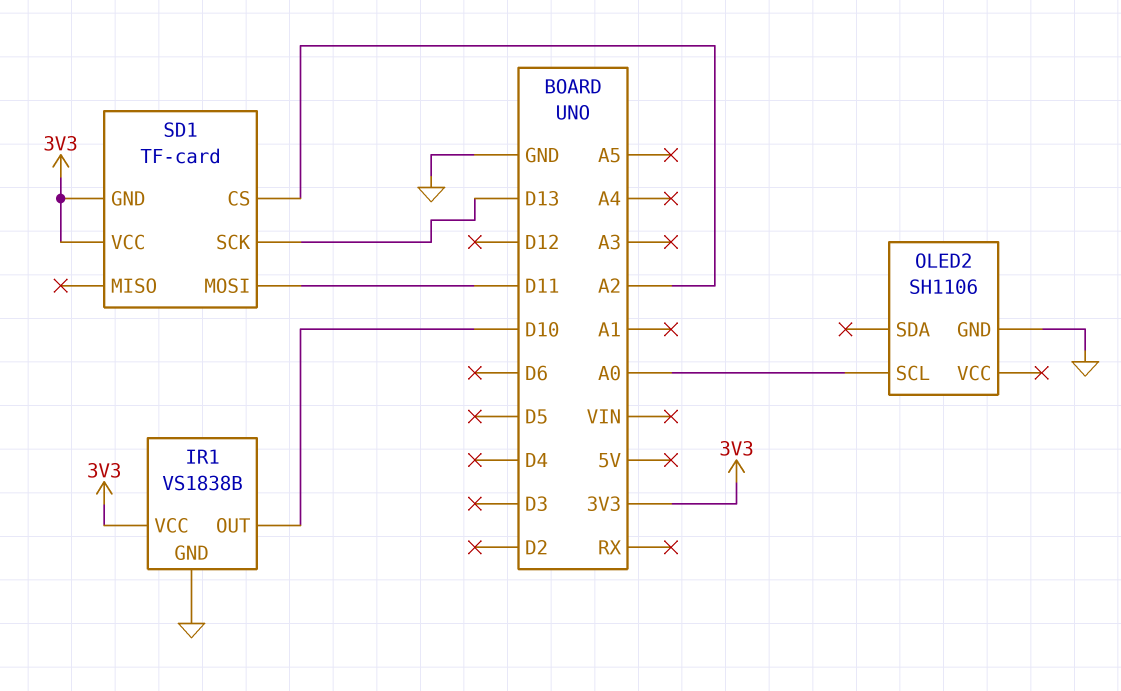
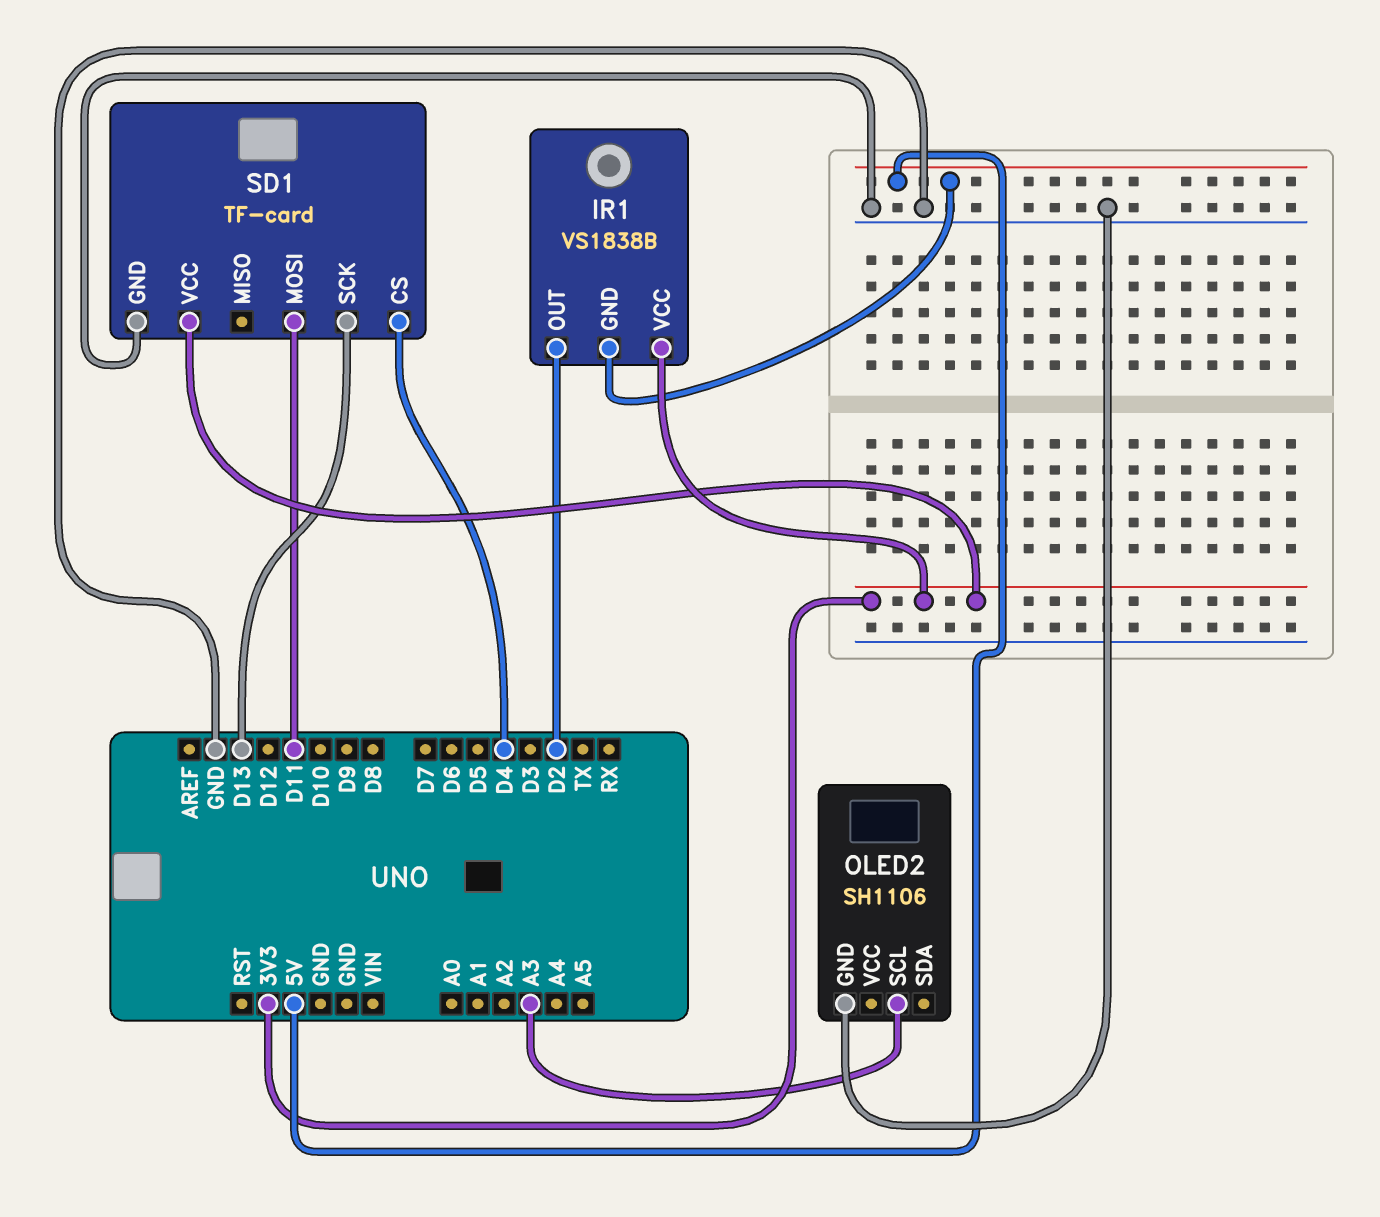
IR1 pin GND: GND -> 5V
IR1 pin OUT: D10 -> D2
OLED2 pin SCL: A0 -> A3
SD1 pin CS: A2 -> D4
SD1 pin GND: 3V3 -> GND

